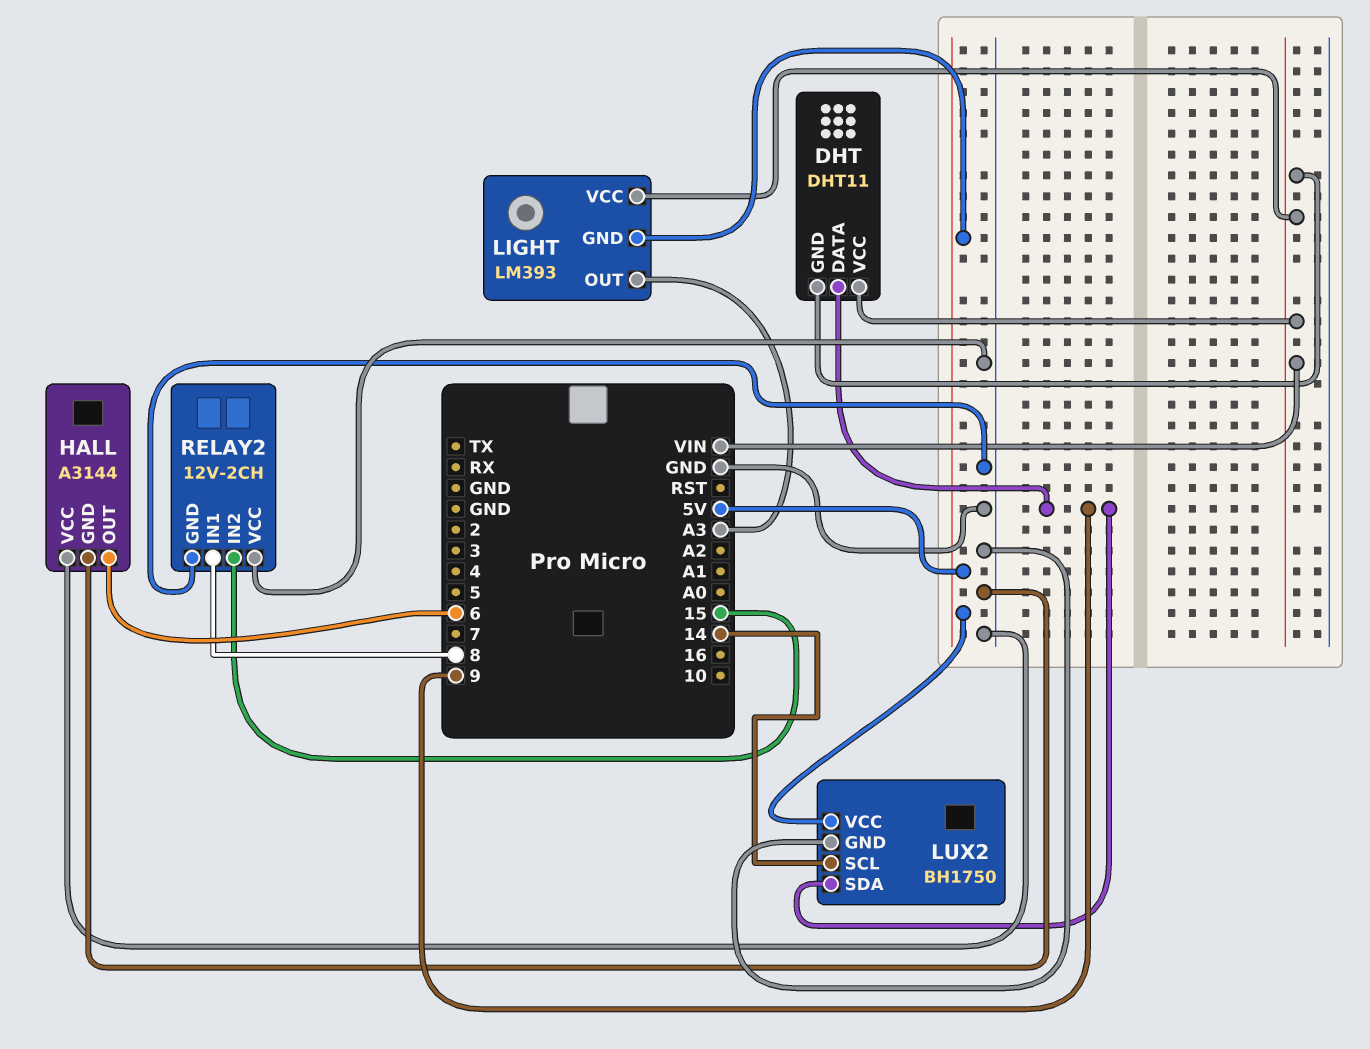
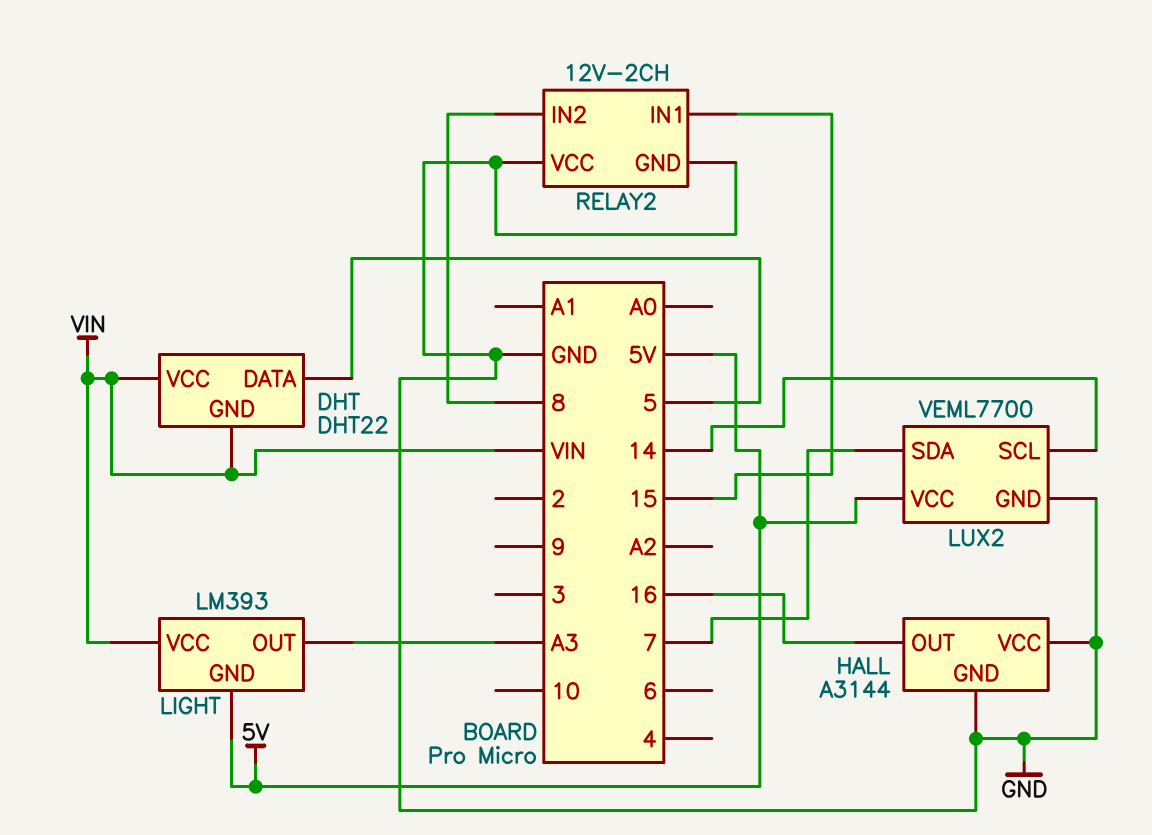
DHT: DHT11 -> DHT22
DHT pin DATA: 9 -> 5
HALL pin OUT: 6 -> 16
LUX2: BH1750 -> VEML7700
LUX2 pin SDA: 9 -> 7
RELAY2 pin IN1: 8 -> 15
RELAY2 pin IN2: 15 -> 8

